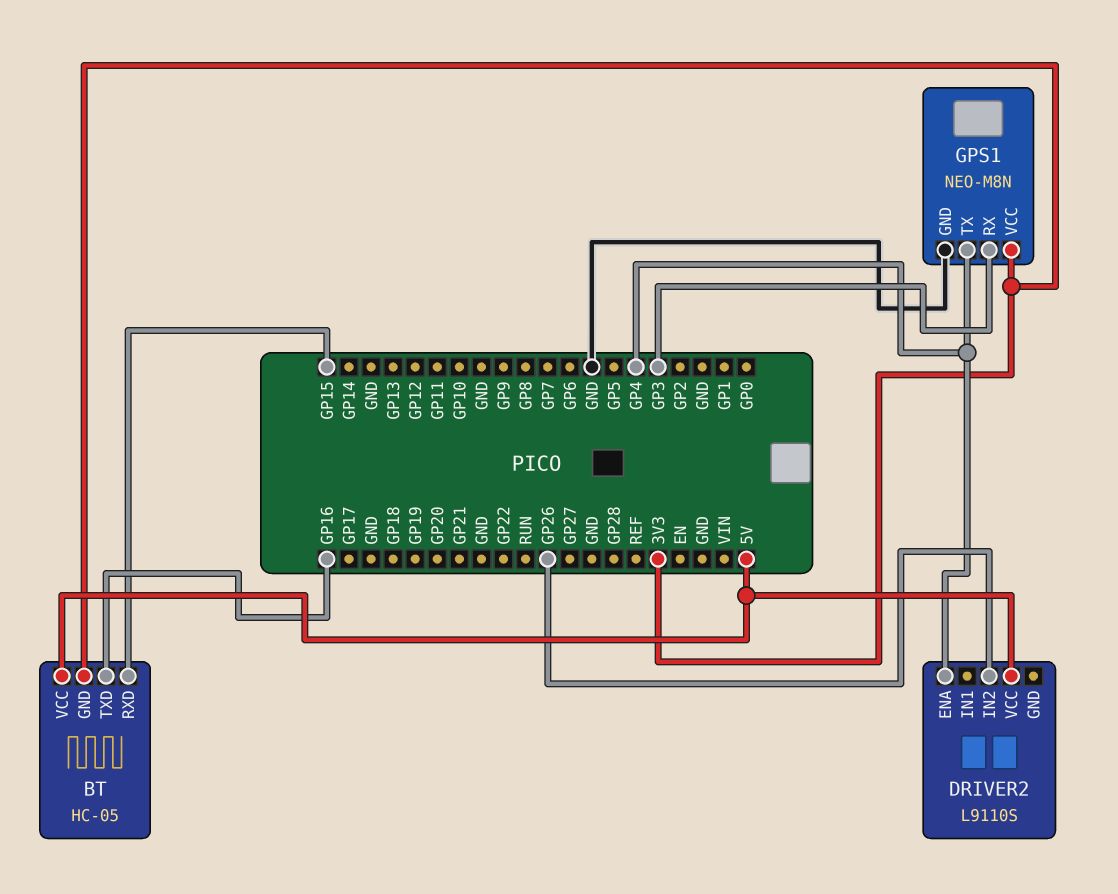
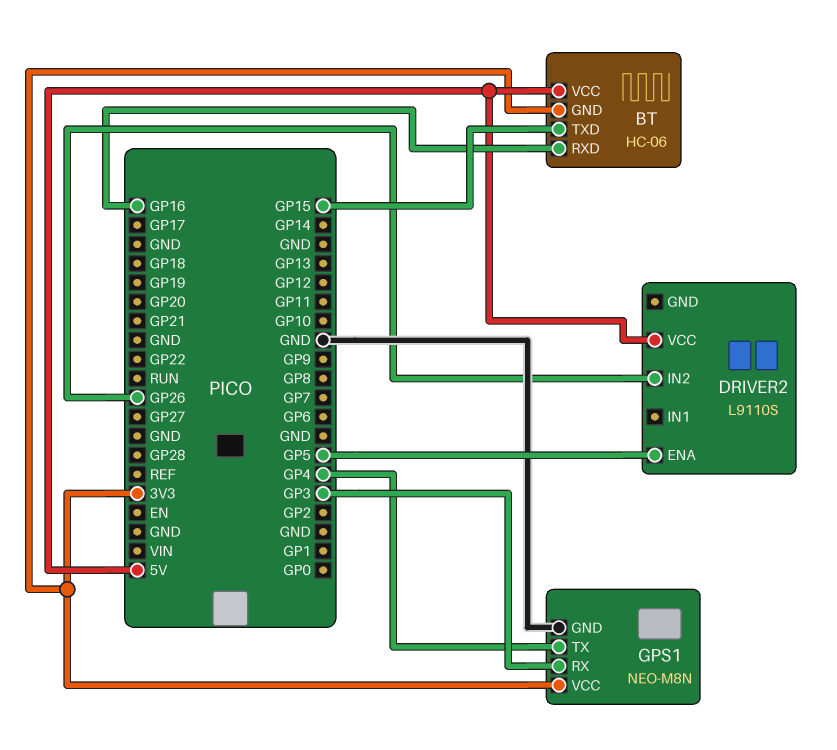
BT: HC-05 -> HC-06
BT pin RXD: GP15 -> GP16
BT pin TXD: GP16 -> GP15
DRIVER2 pin ENA: GP4 -> GP5

